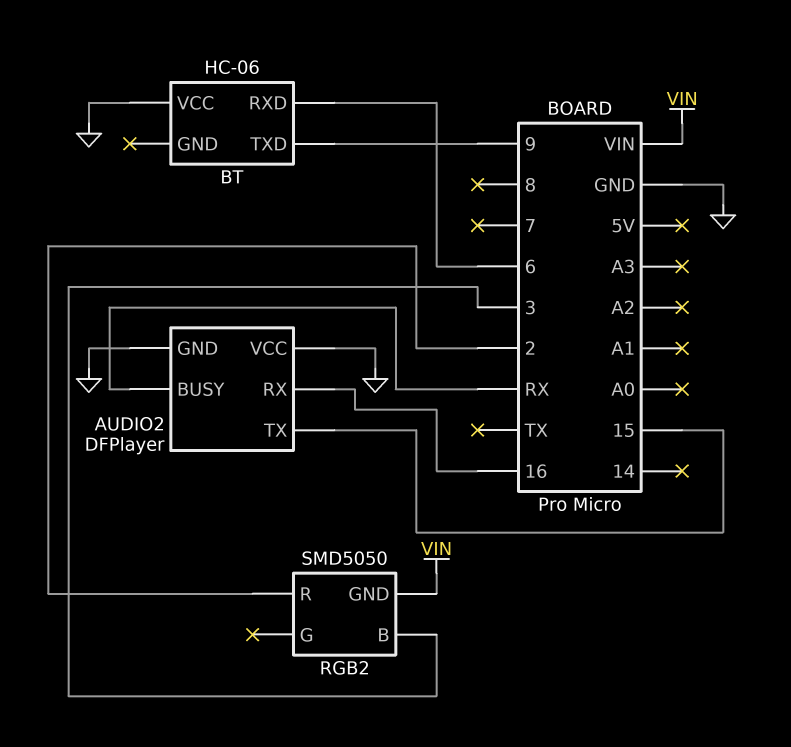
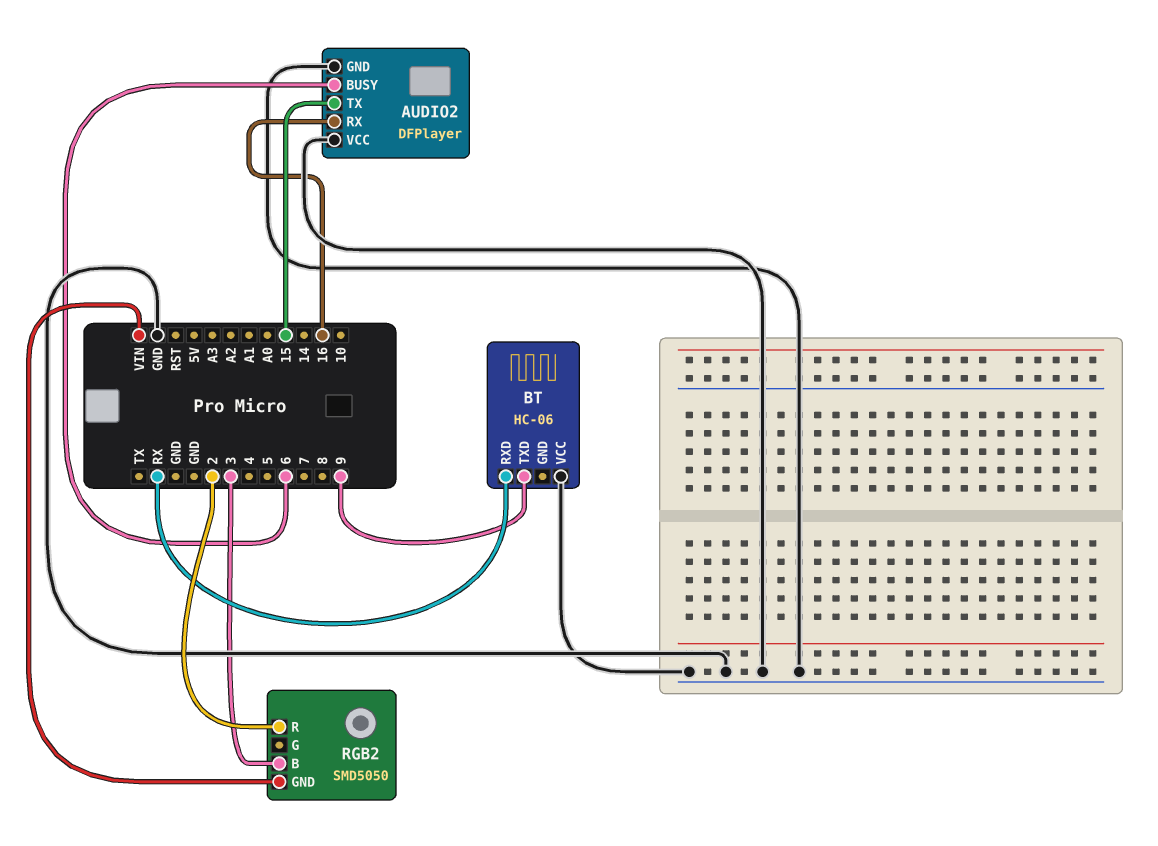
AUDIO2 pin BUSY: RX -> 6
BT pin RXD: 6 -> RX

